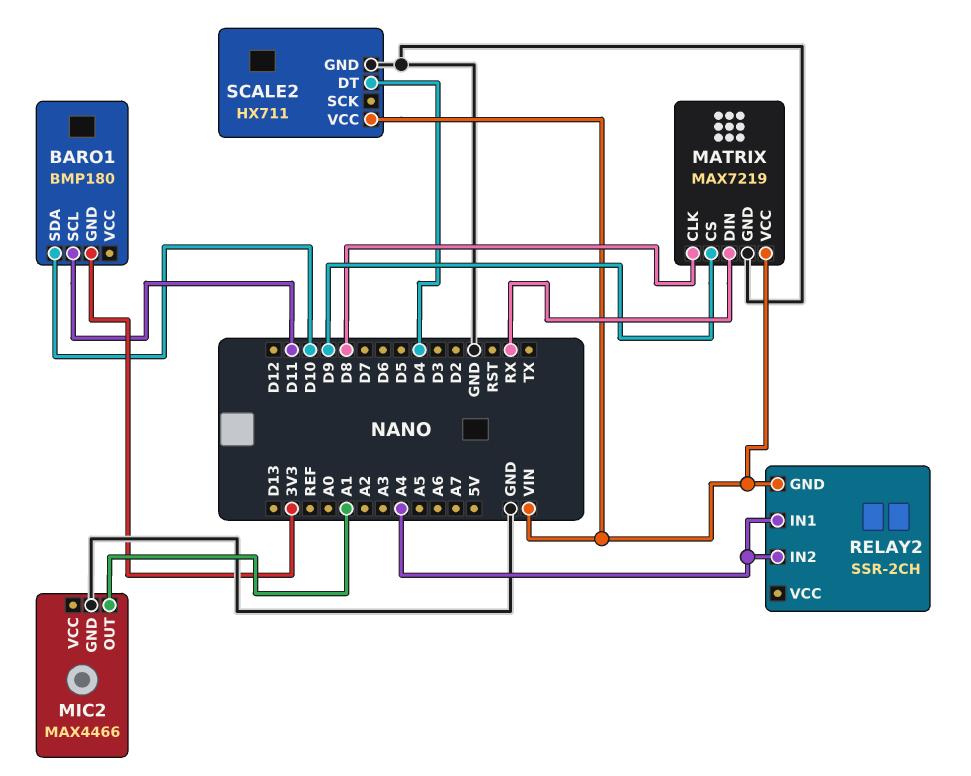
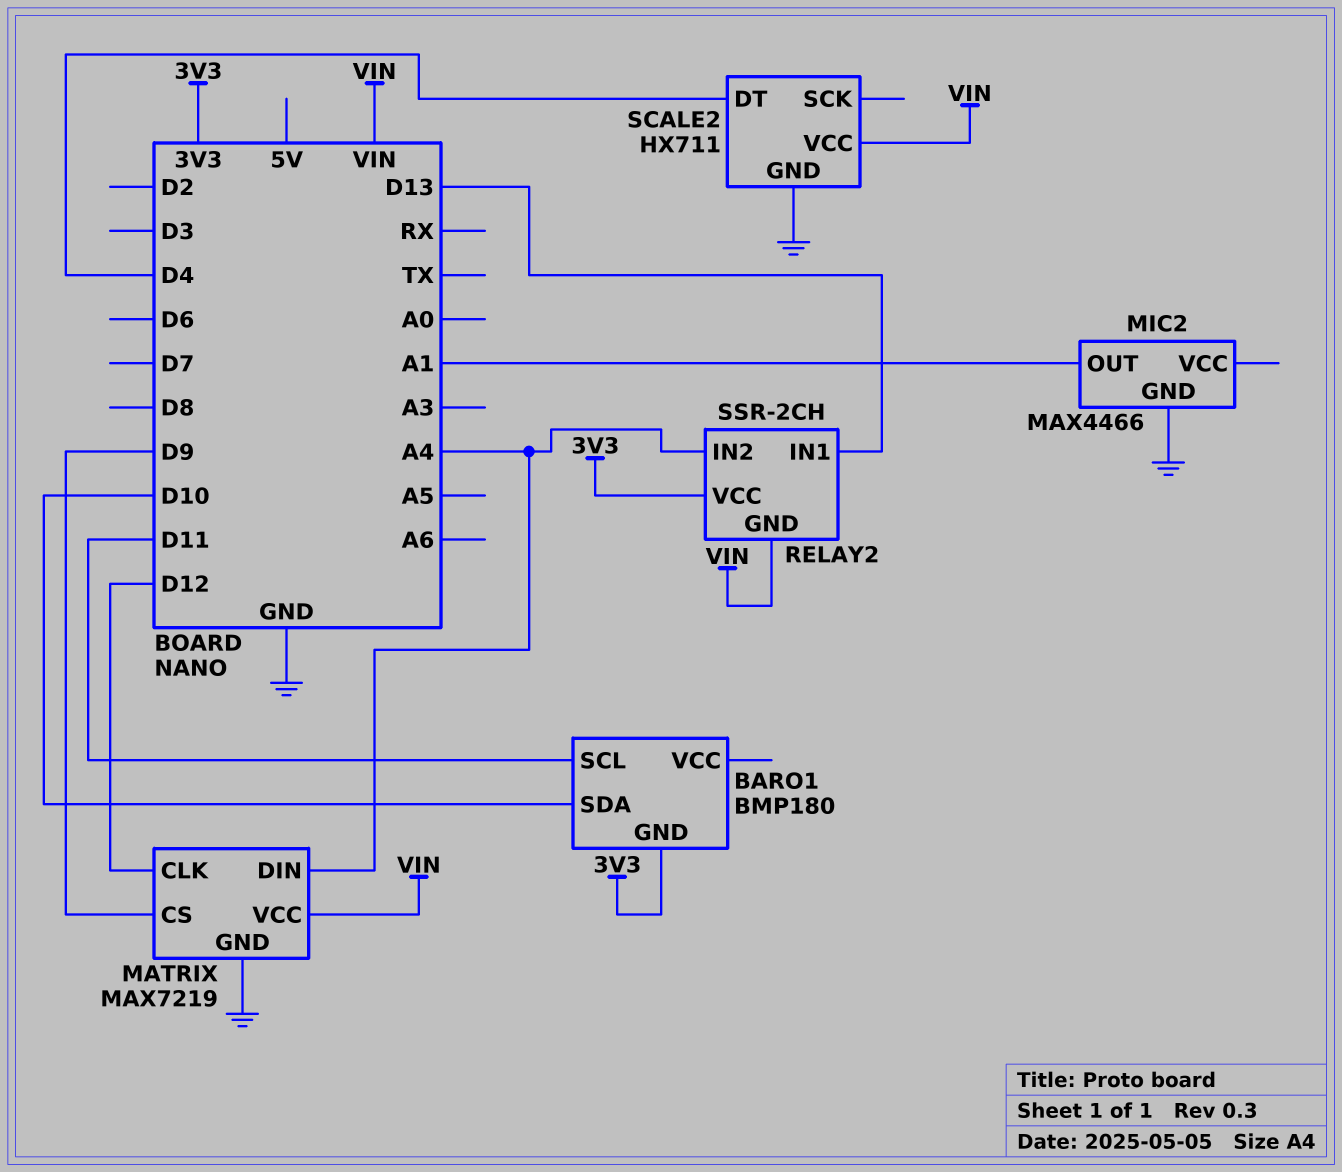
MATRIX pin CLK: D8 -> D12
MATRIX pin DIN: RX -> A4
RELAY2 pin IN1: A4 -> D13
RELAY2 pin VCC: none -> 3V3

